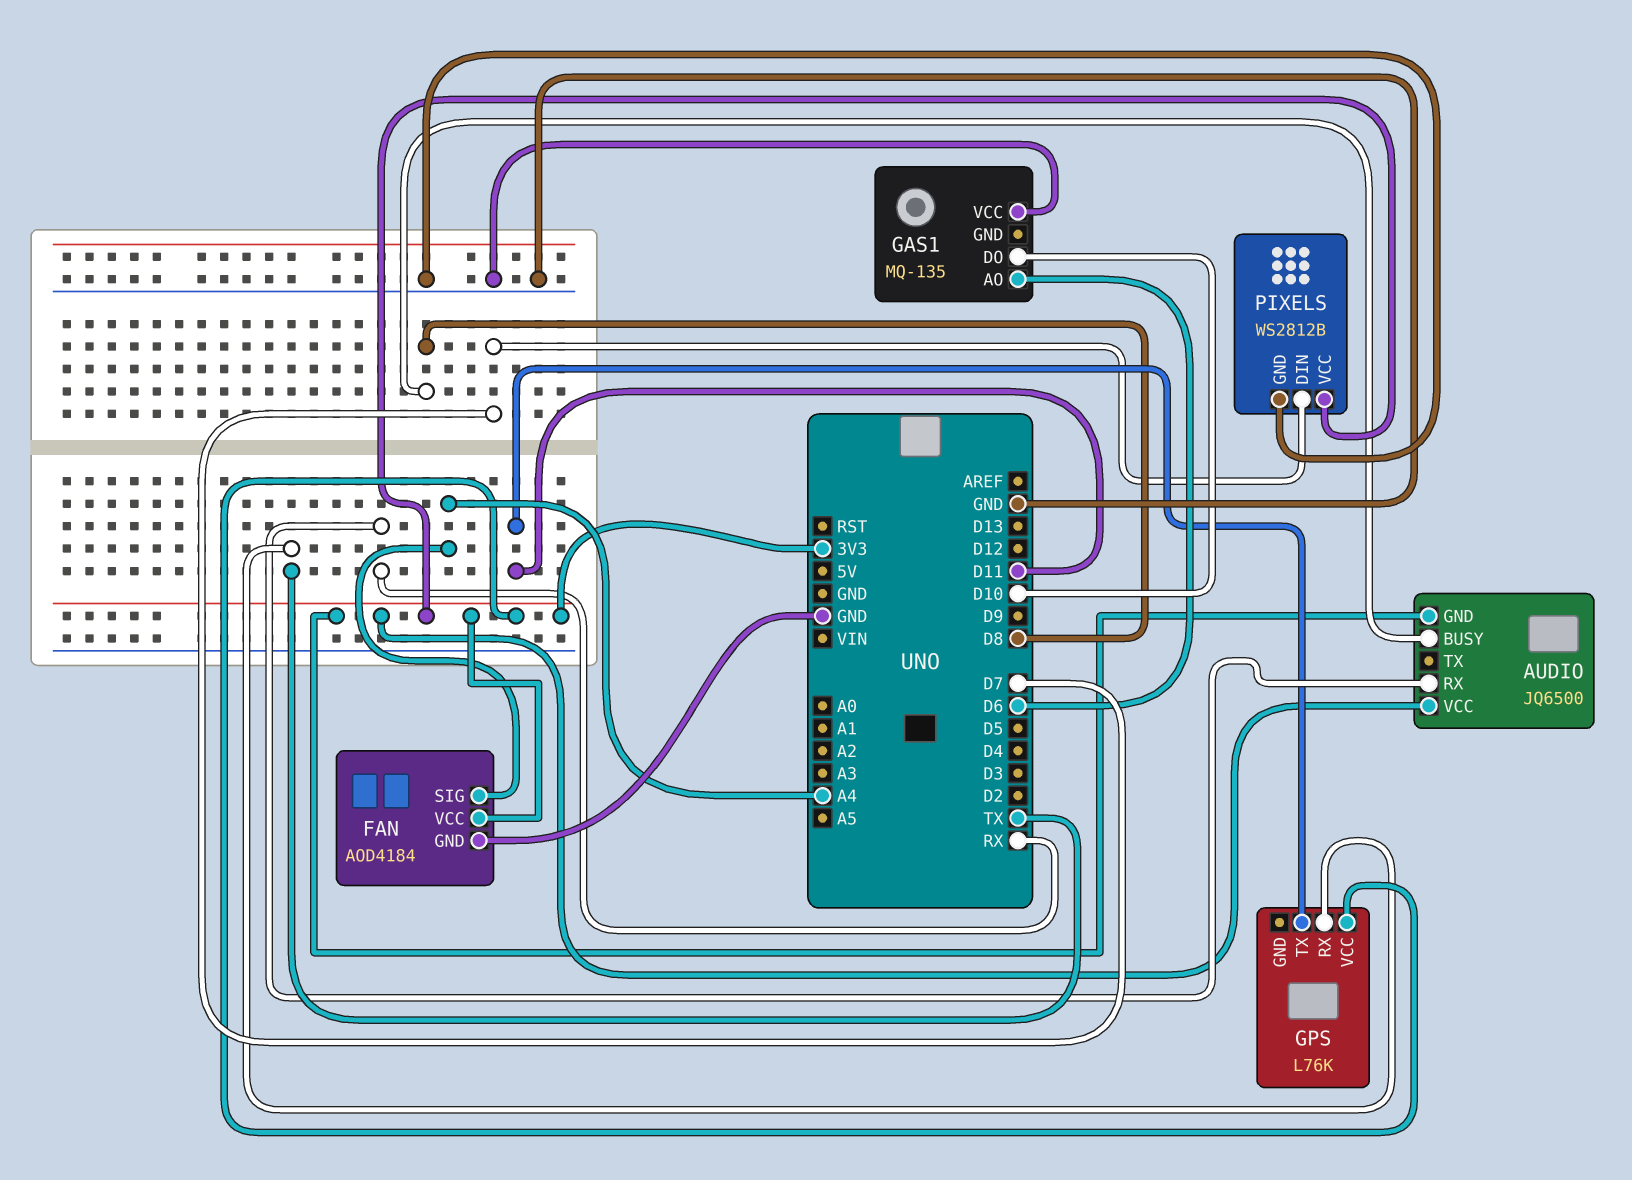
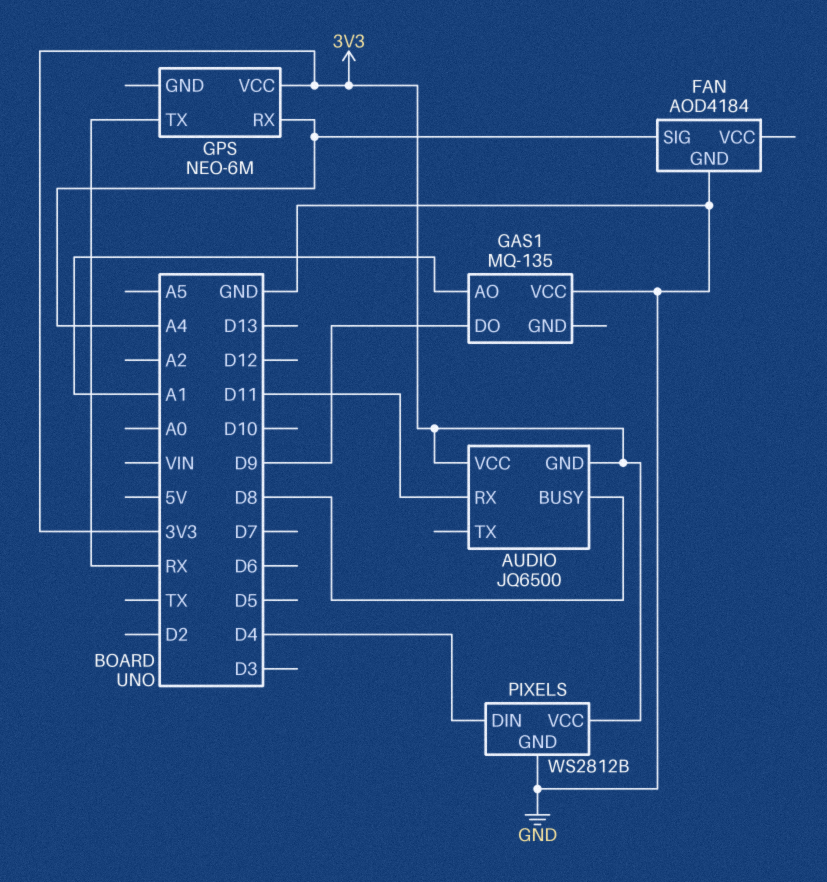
AUDIO pin RX: RX -> D11
FAN pin VCC: 3V3 -> none
GAS1 pin AO: D6 -> A1
GAS1 pin DO: D10 -> D9
GPS: L76K -> NEO-6M
GPS pin RX: TX -> A4
GPS pin TX: D11 -> RX
PIXELS pin DIN: D7 -> D4

